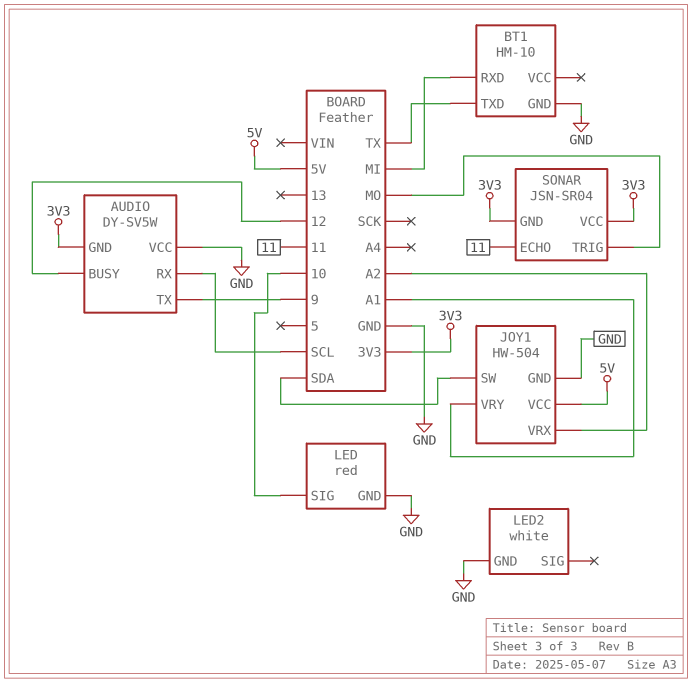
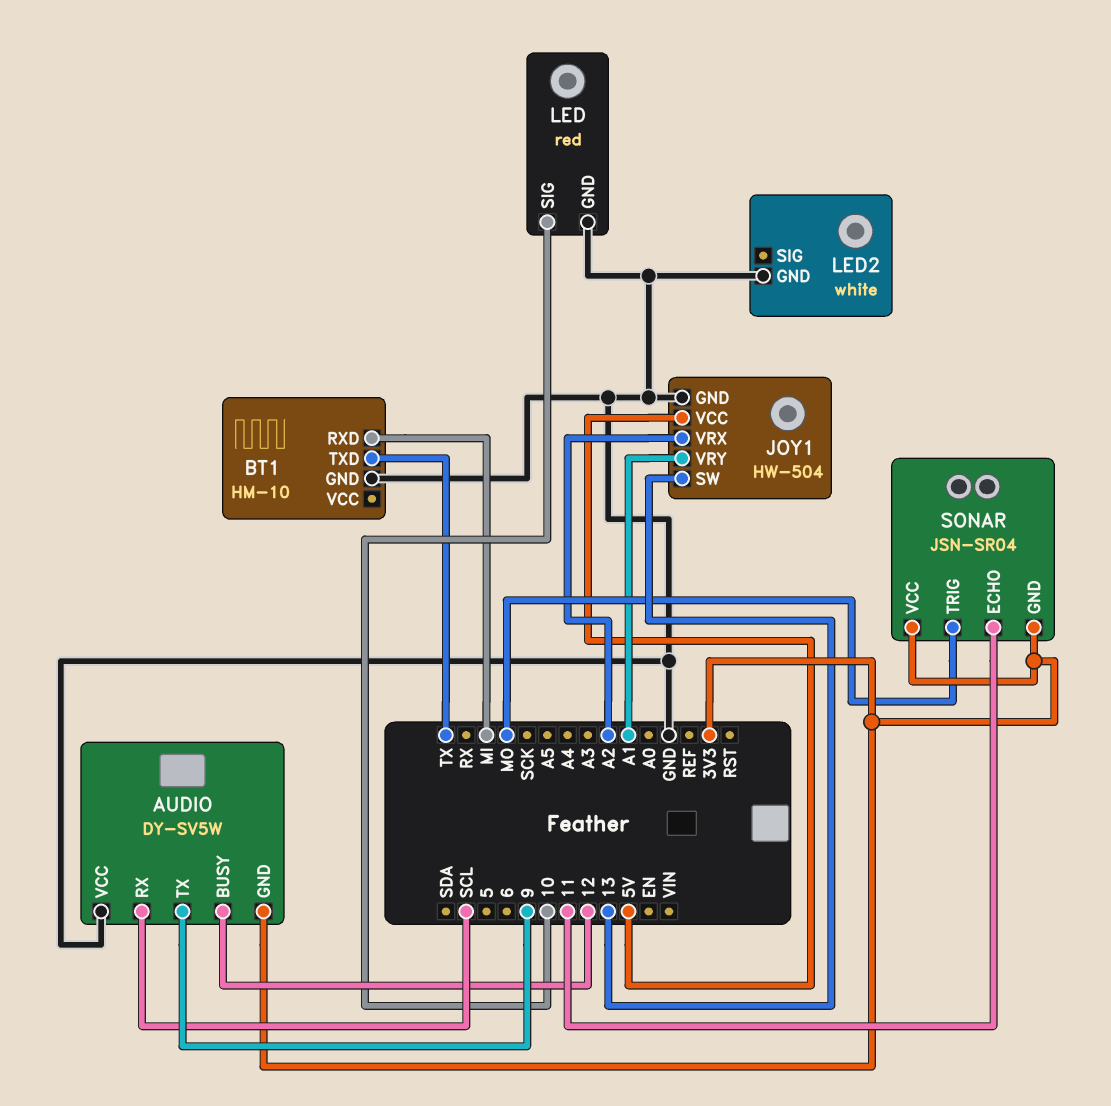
JOY1 pin SW: SDA -> 13

